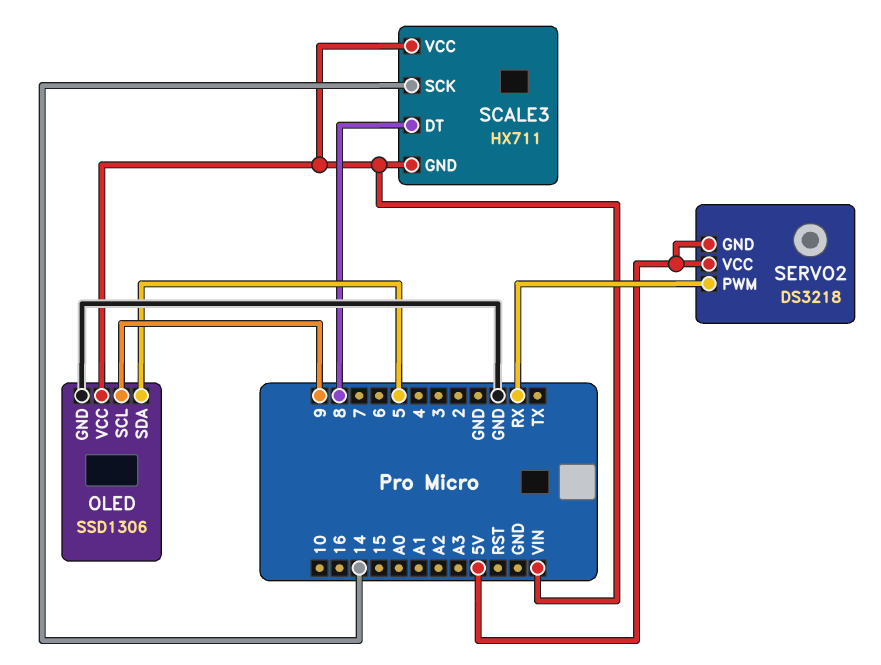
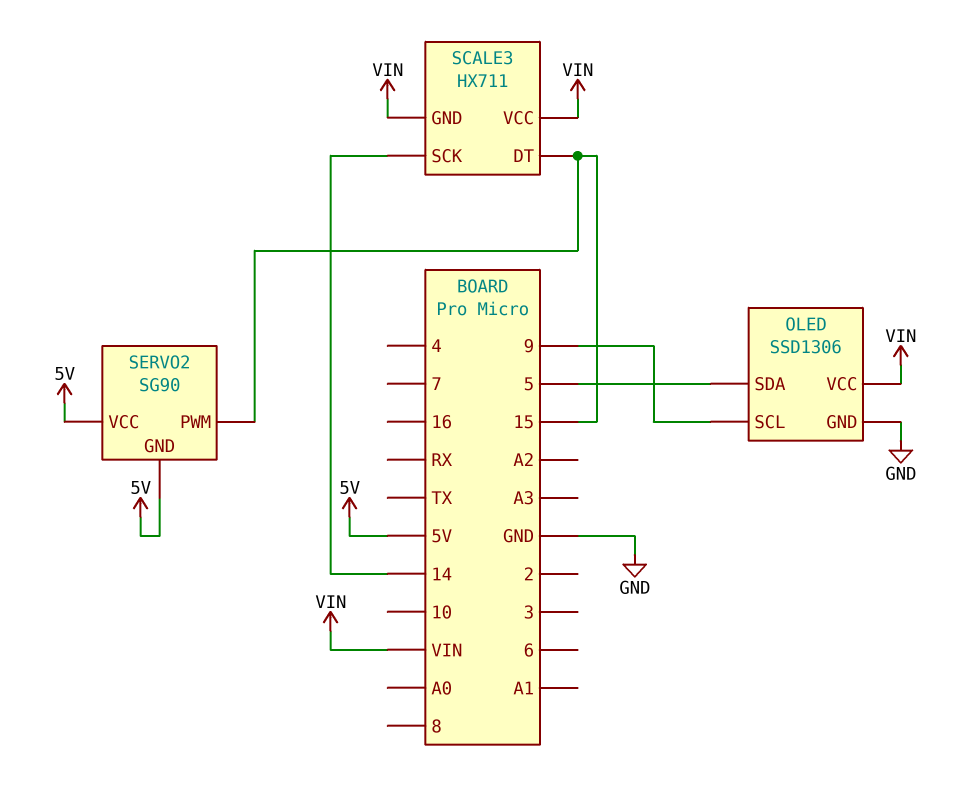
SCALE3 pin DT: 8 -> 15
SERVO2: DS3218 -> SG90
SERVO2 pin PWM: RX -> 15

